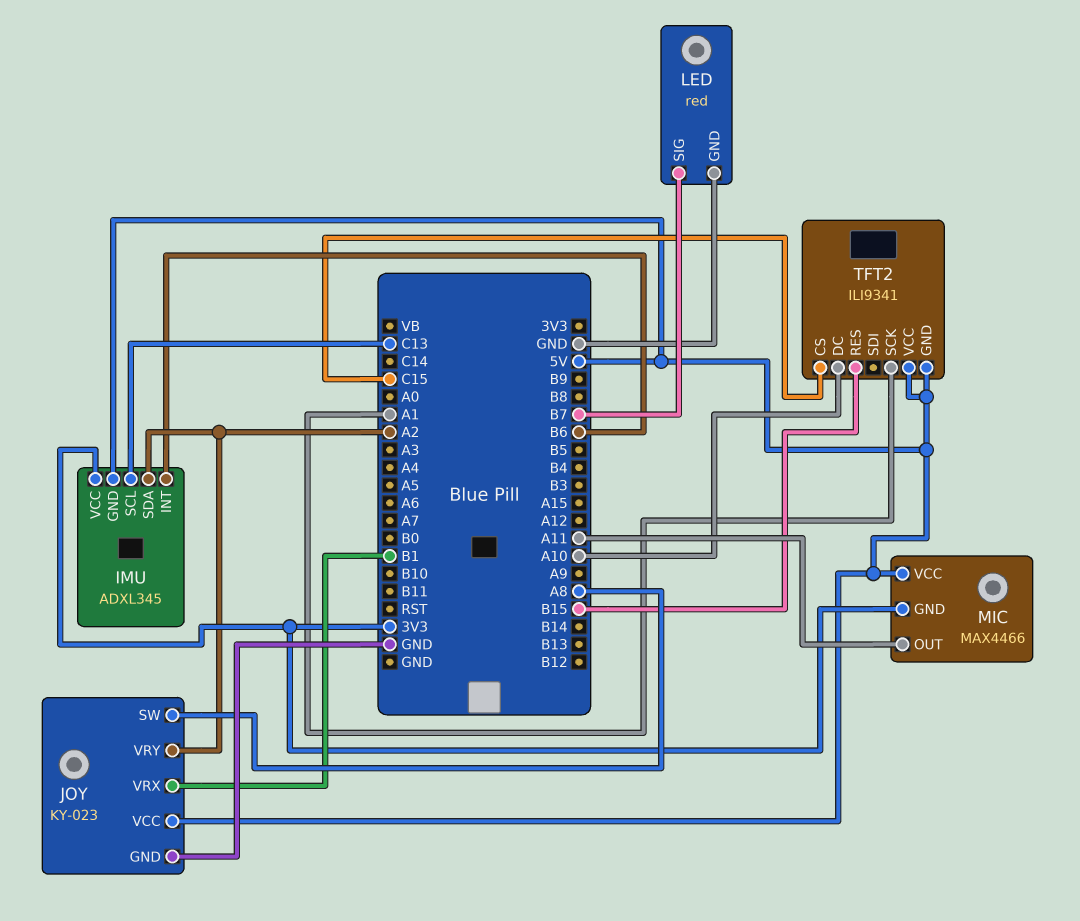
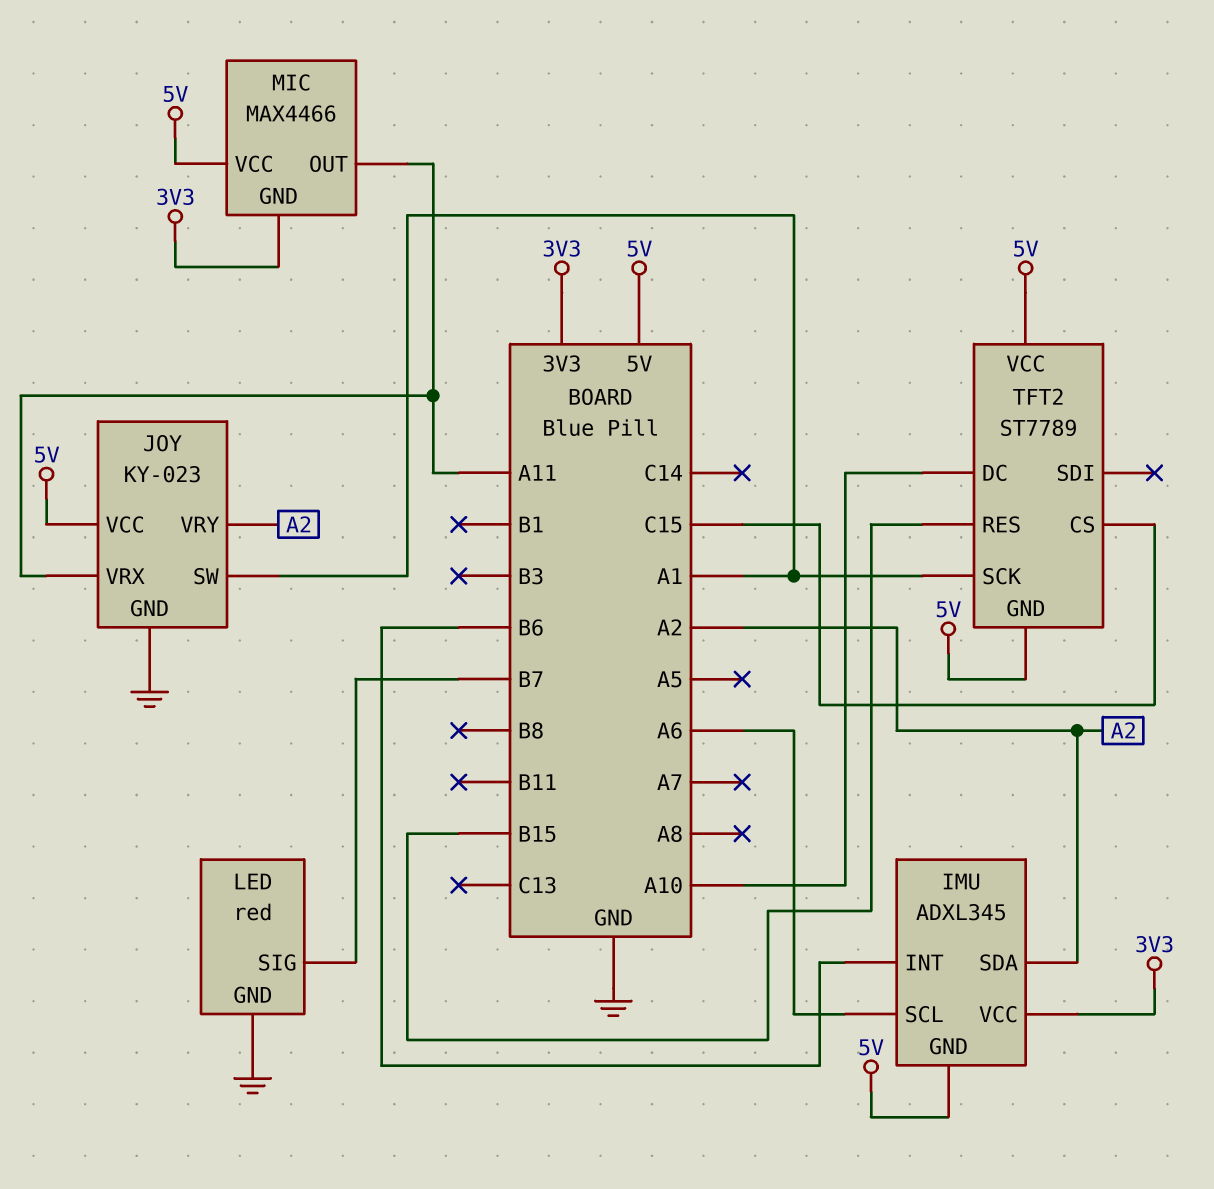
IMU pin SCL: C13 -> A6
JOY pin SW: A8 -> A1
JOY pin VRX: B1 -> A11
TFT2: ILI9341 -> ST7789

